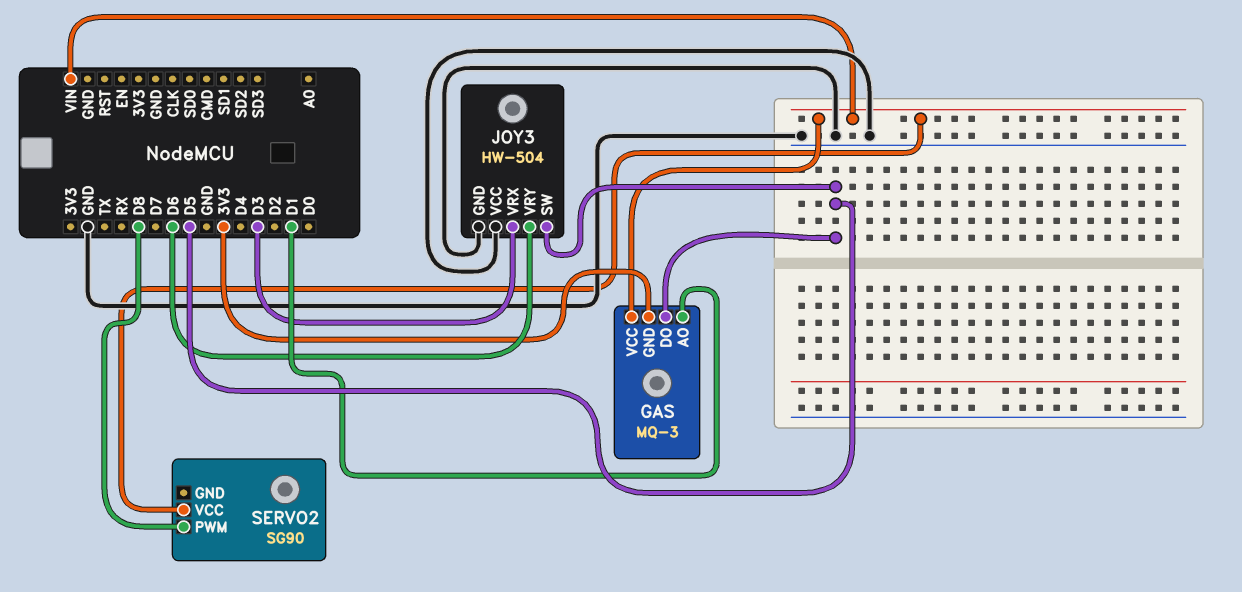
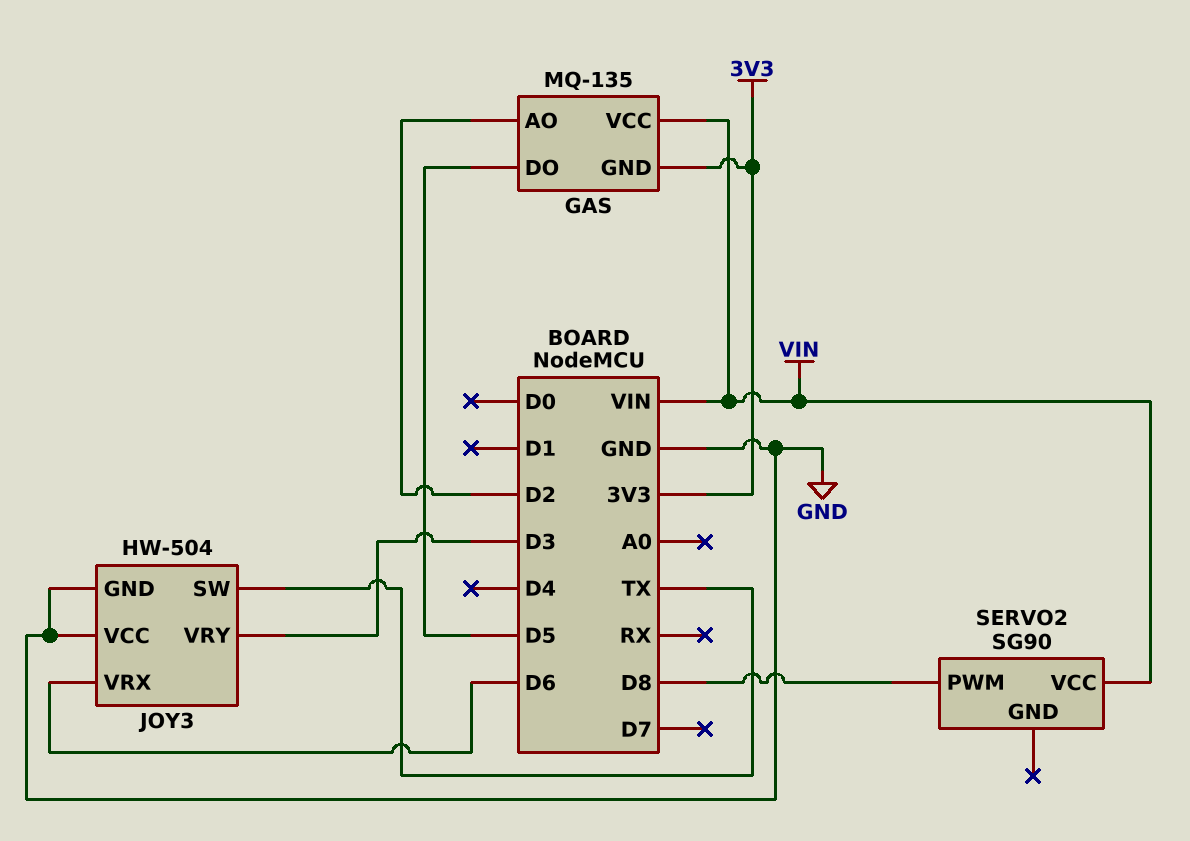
GAS: MQ-3 -> MQ-135
GAS pin AO: D1 -> D2
JOY3 pin SW: D5 -> TX
JOY3 pin VRX: D3 -> D6
JOY3 pin VRY: D6 -> D3

